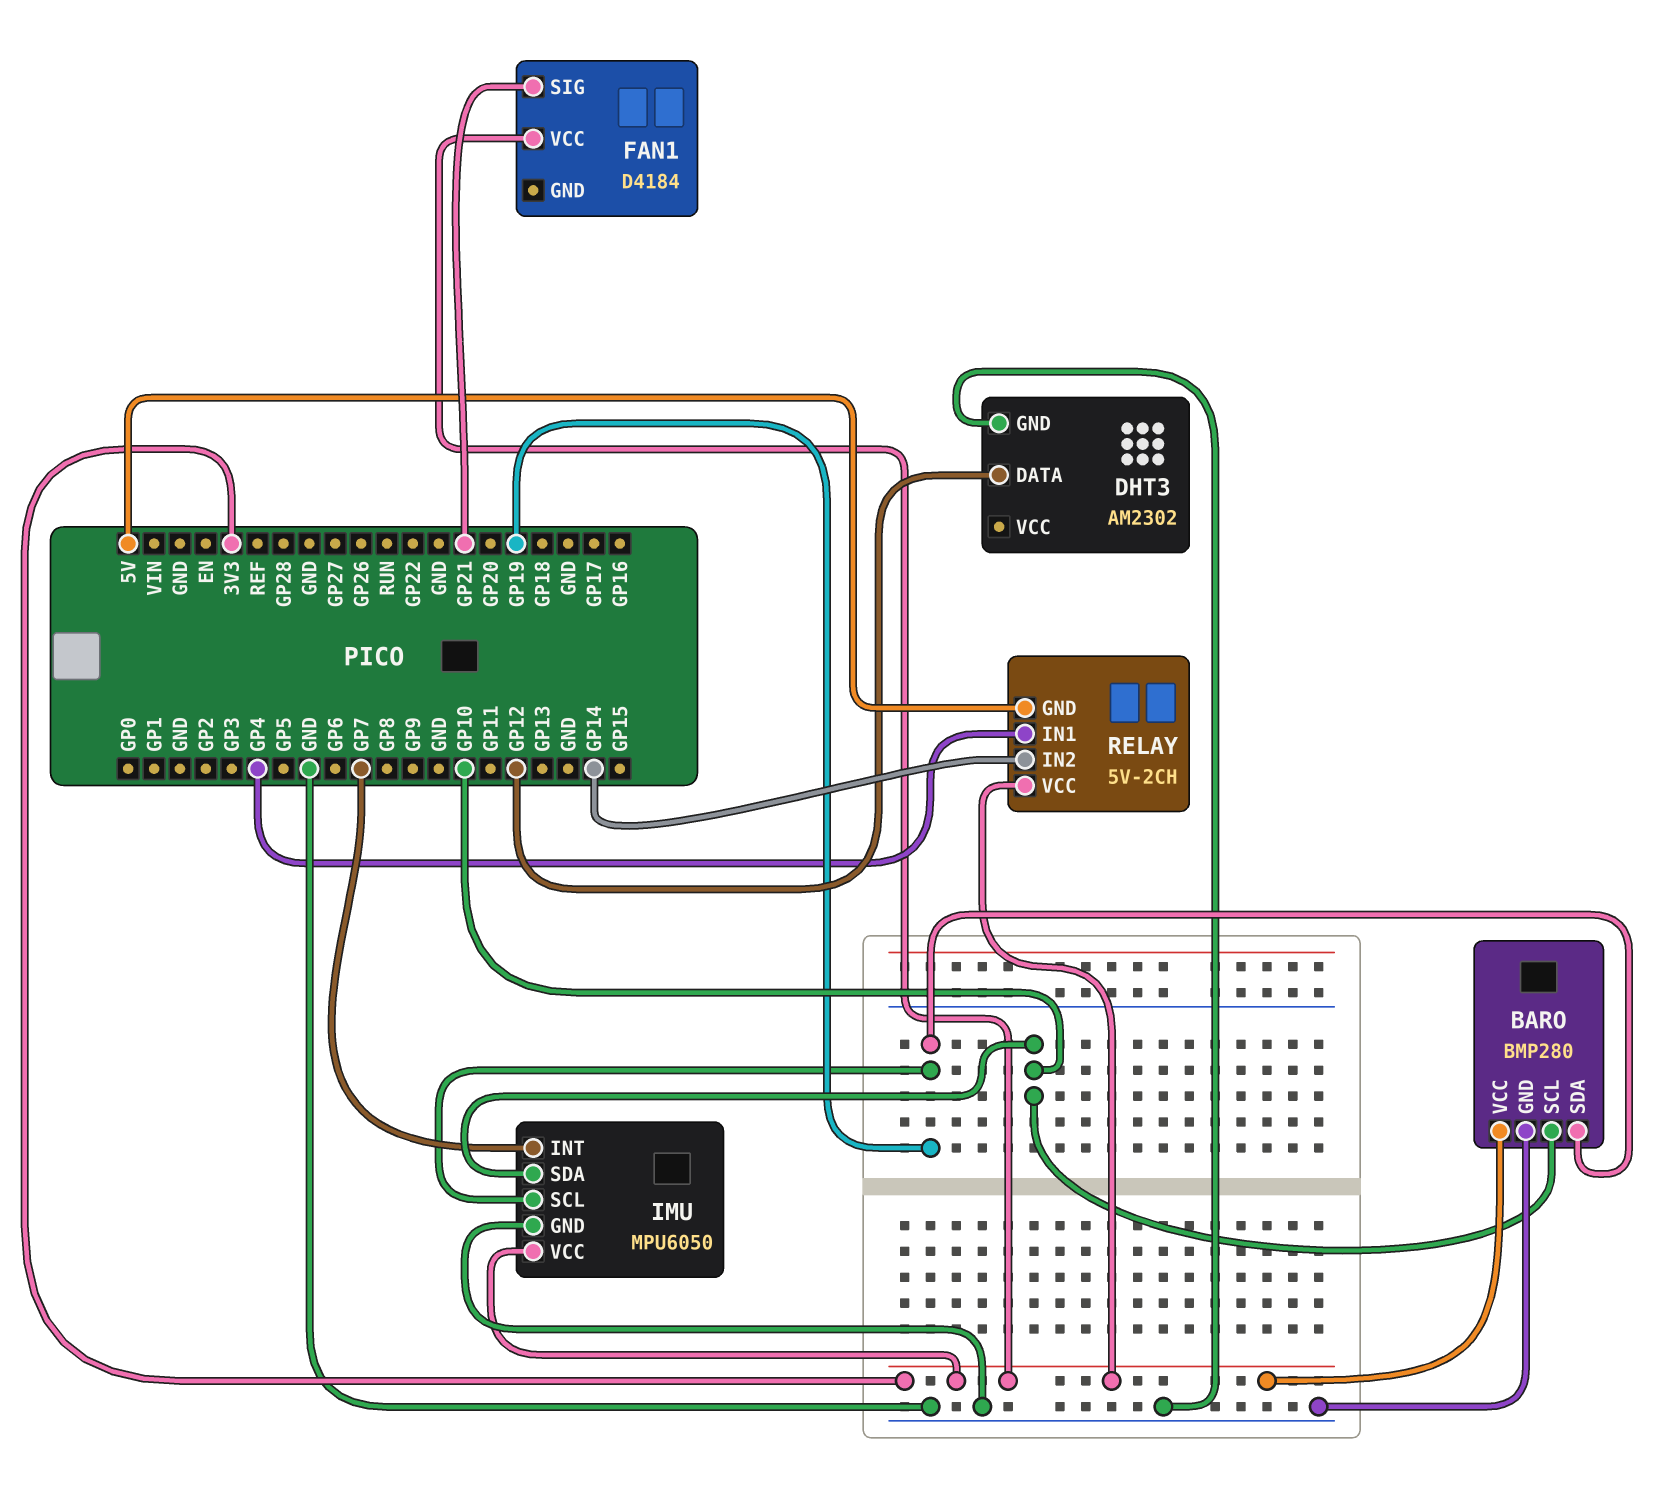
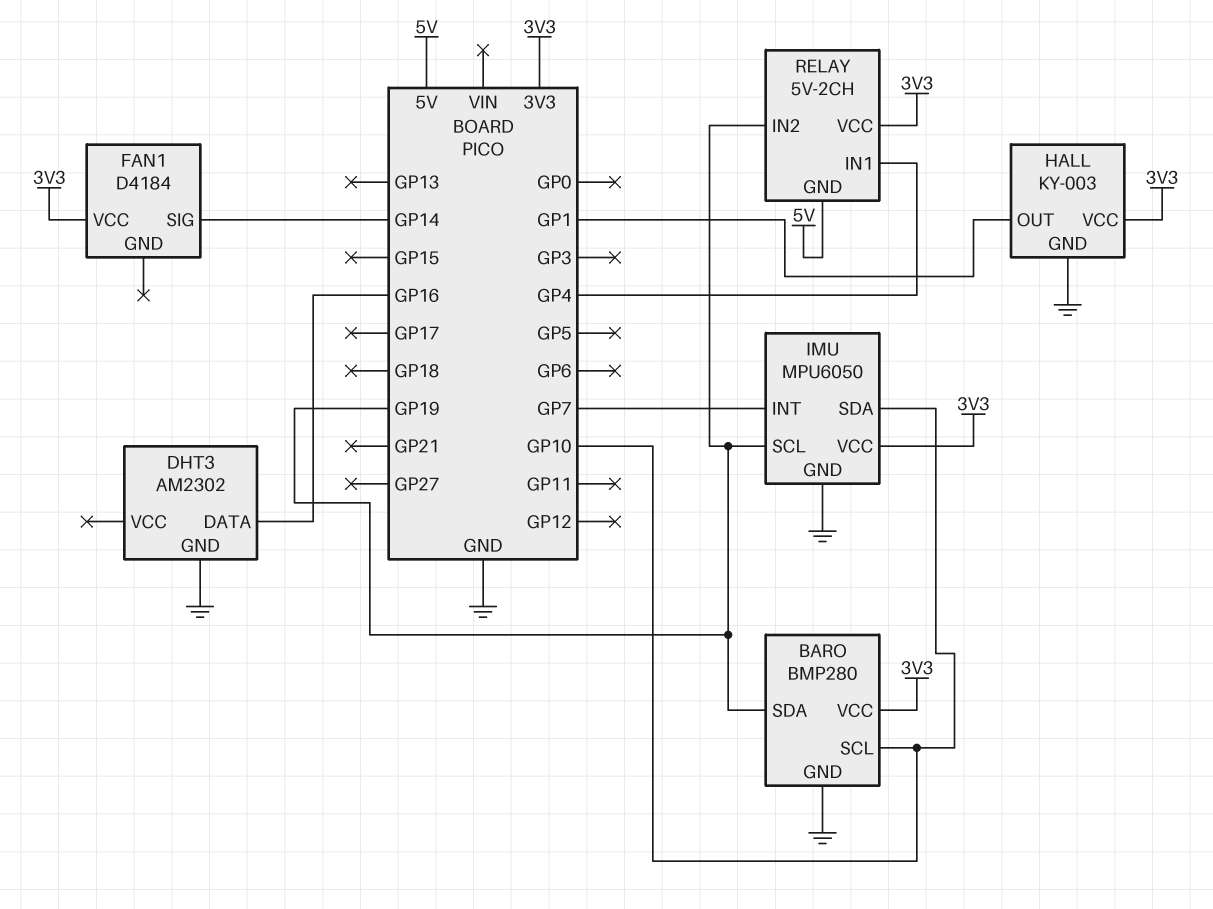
DHT3 pin DATA: GP12 -> GP16
FAN1 pin SIG: GP21 -> GP14
HALL: none -> KY-003
HALL pin GND: none -> GND
HALL pin OUT: none -> GP1
HALL pin VCC: none -> 3V3
RELAY pin IN2: GP14 -> GP19

